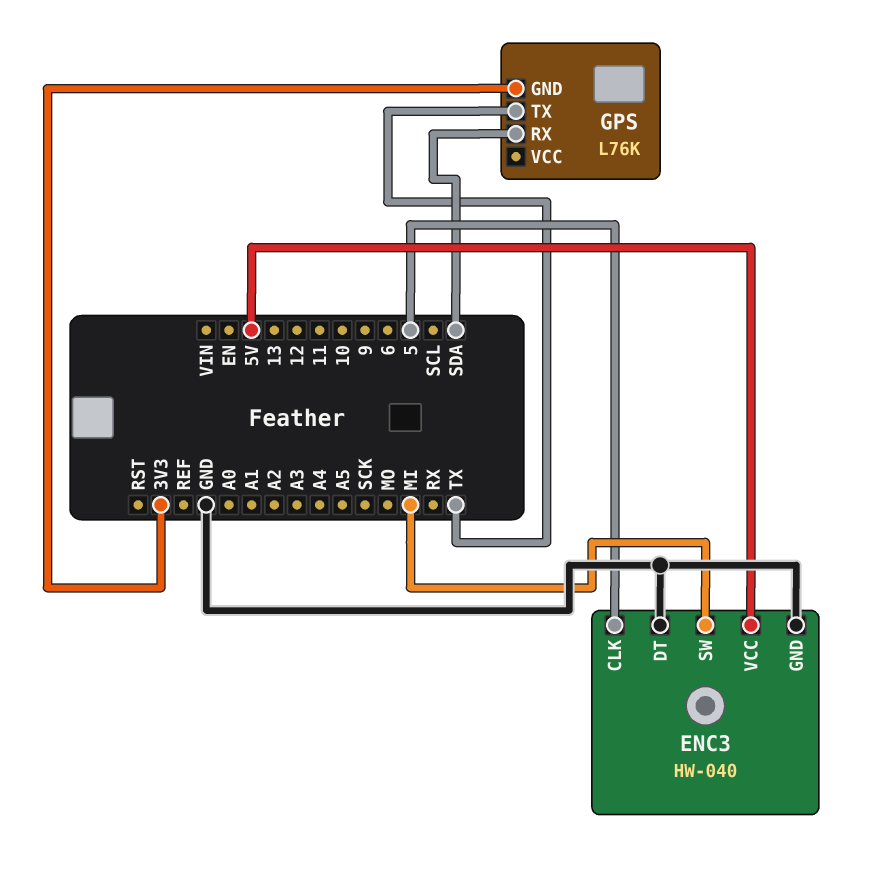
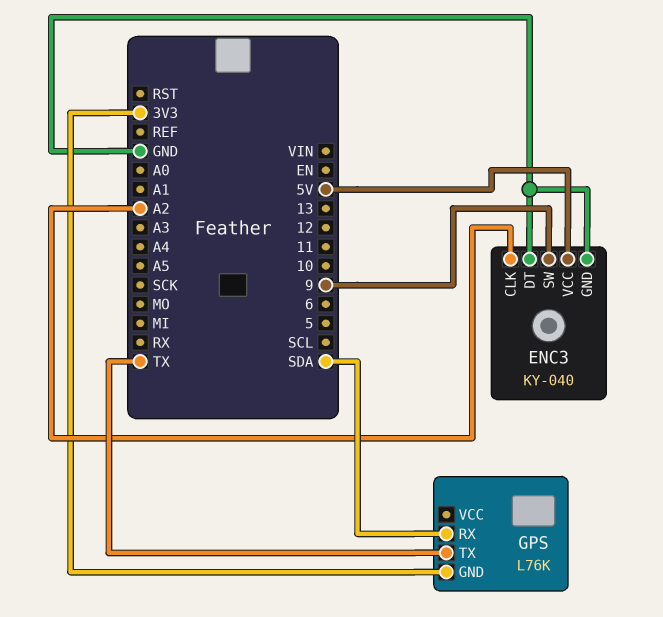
ENC3: HW-040 -> KY-040
ENC3 pin CLK: 5 -> A2
ENC3 pin SW: MI -> 9

